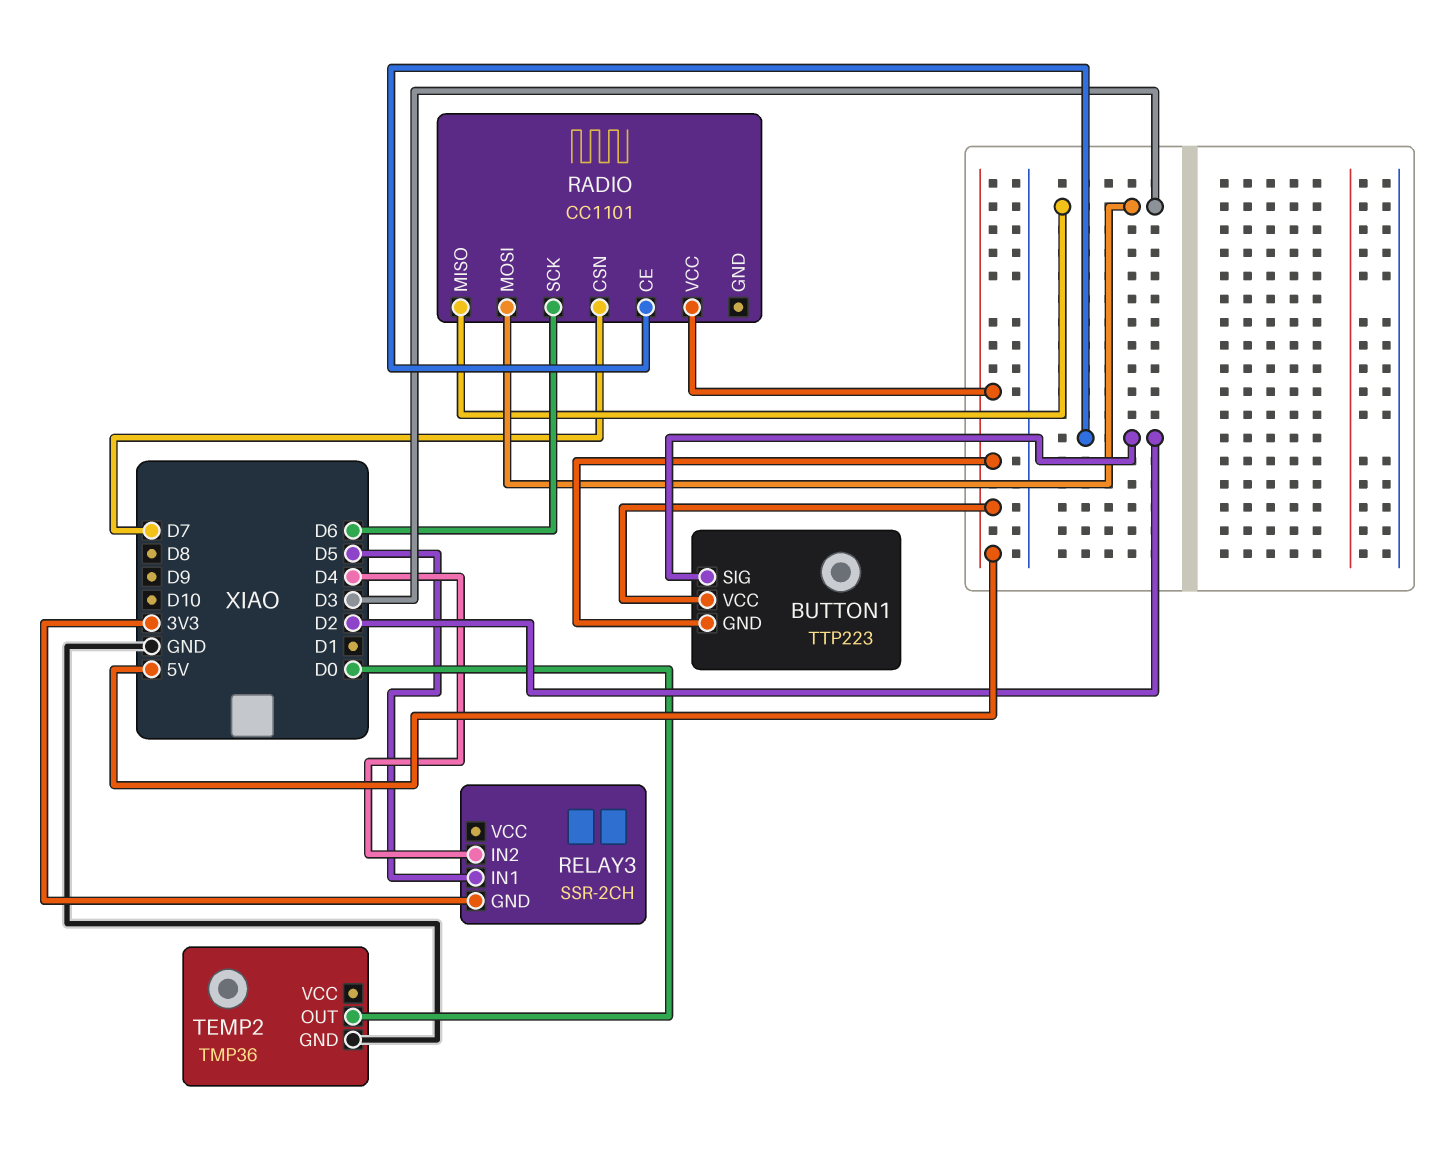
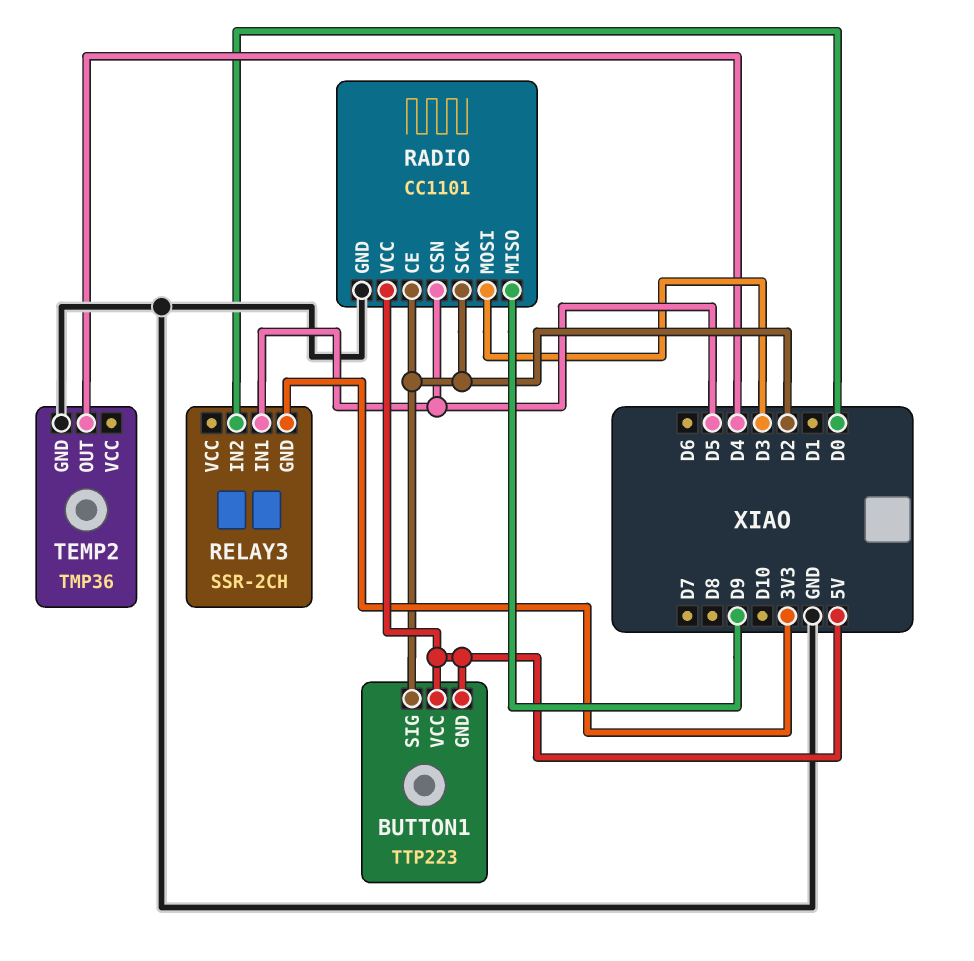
RADIO pin CSN: D7 -> D5
RADIO pin GND: none -> GND
RADIO pin MISO: D3 -> D9
RADIO pin SCK: D6 -> D2
RELAY3 pin IN2: D4 -> D0
TEMP2 pin OUT: D0 -> D4

